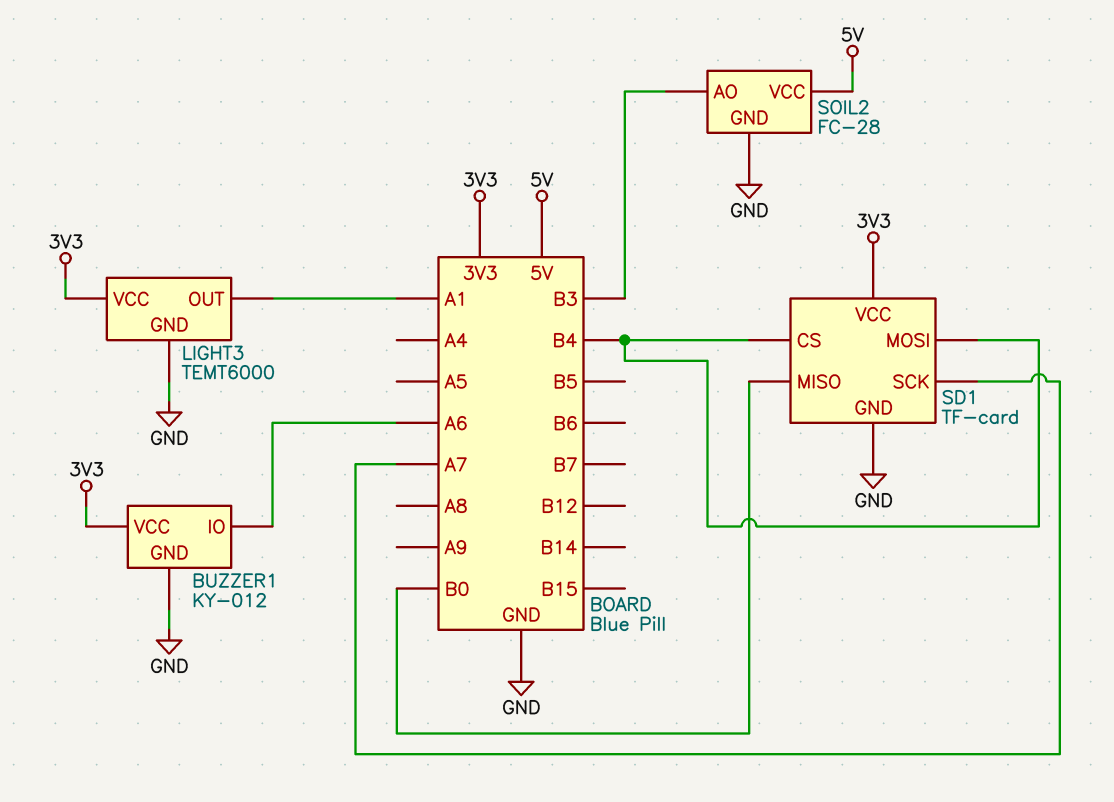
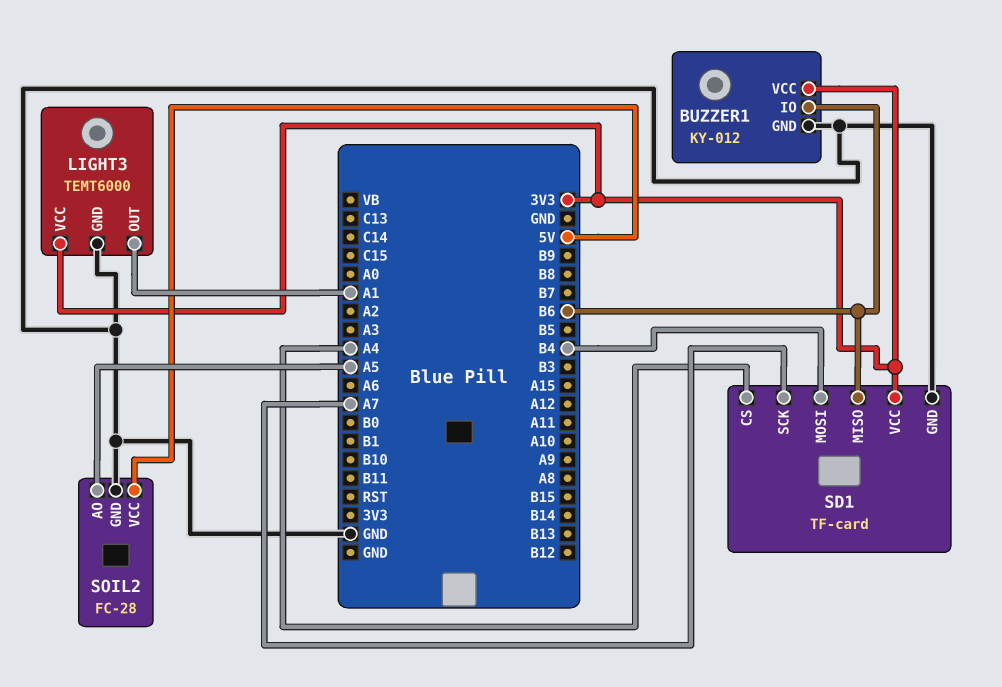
BUZZER1 pin IO: A6 -> B6
SD1 pin CS: B4 -> A4
SD1 pin MISO: B0 -> B6
SOIL2 pin AO: B3 -> A5

